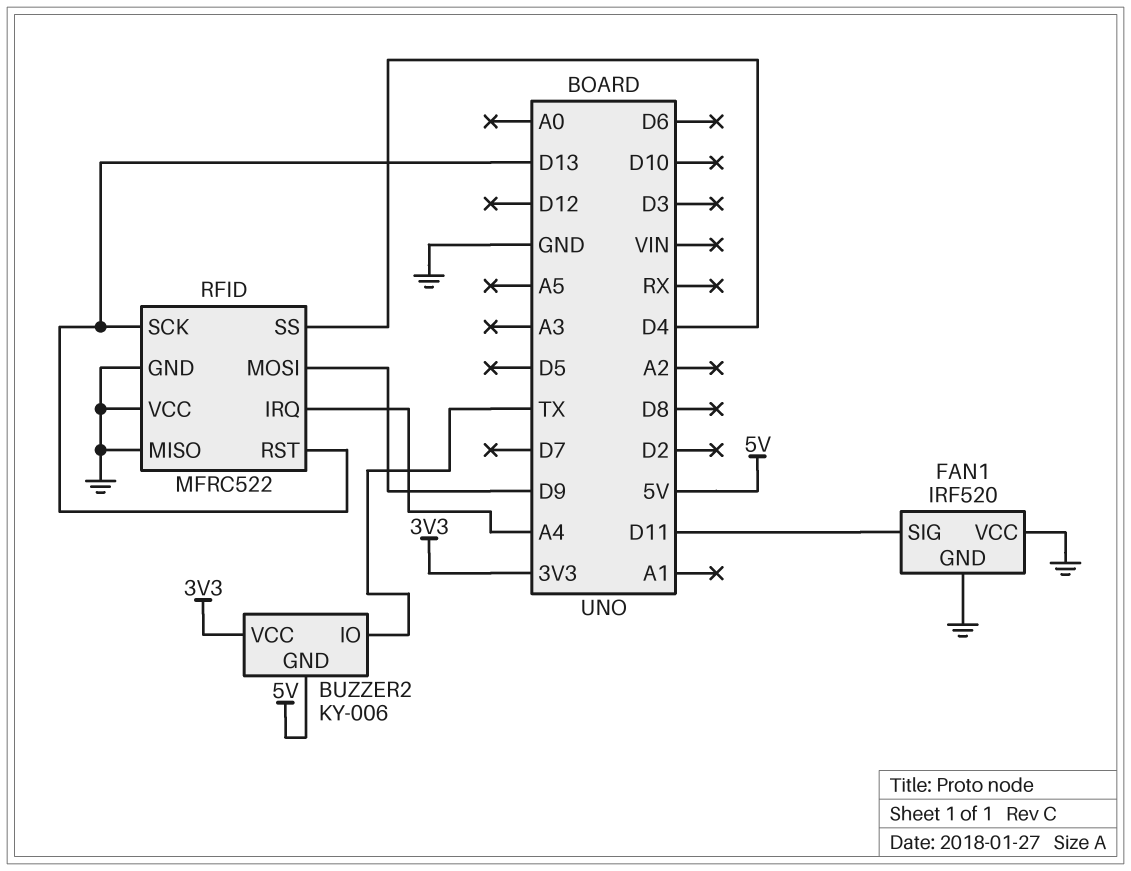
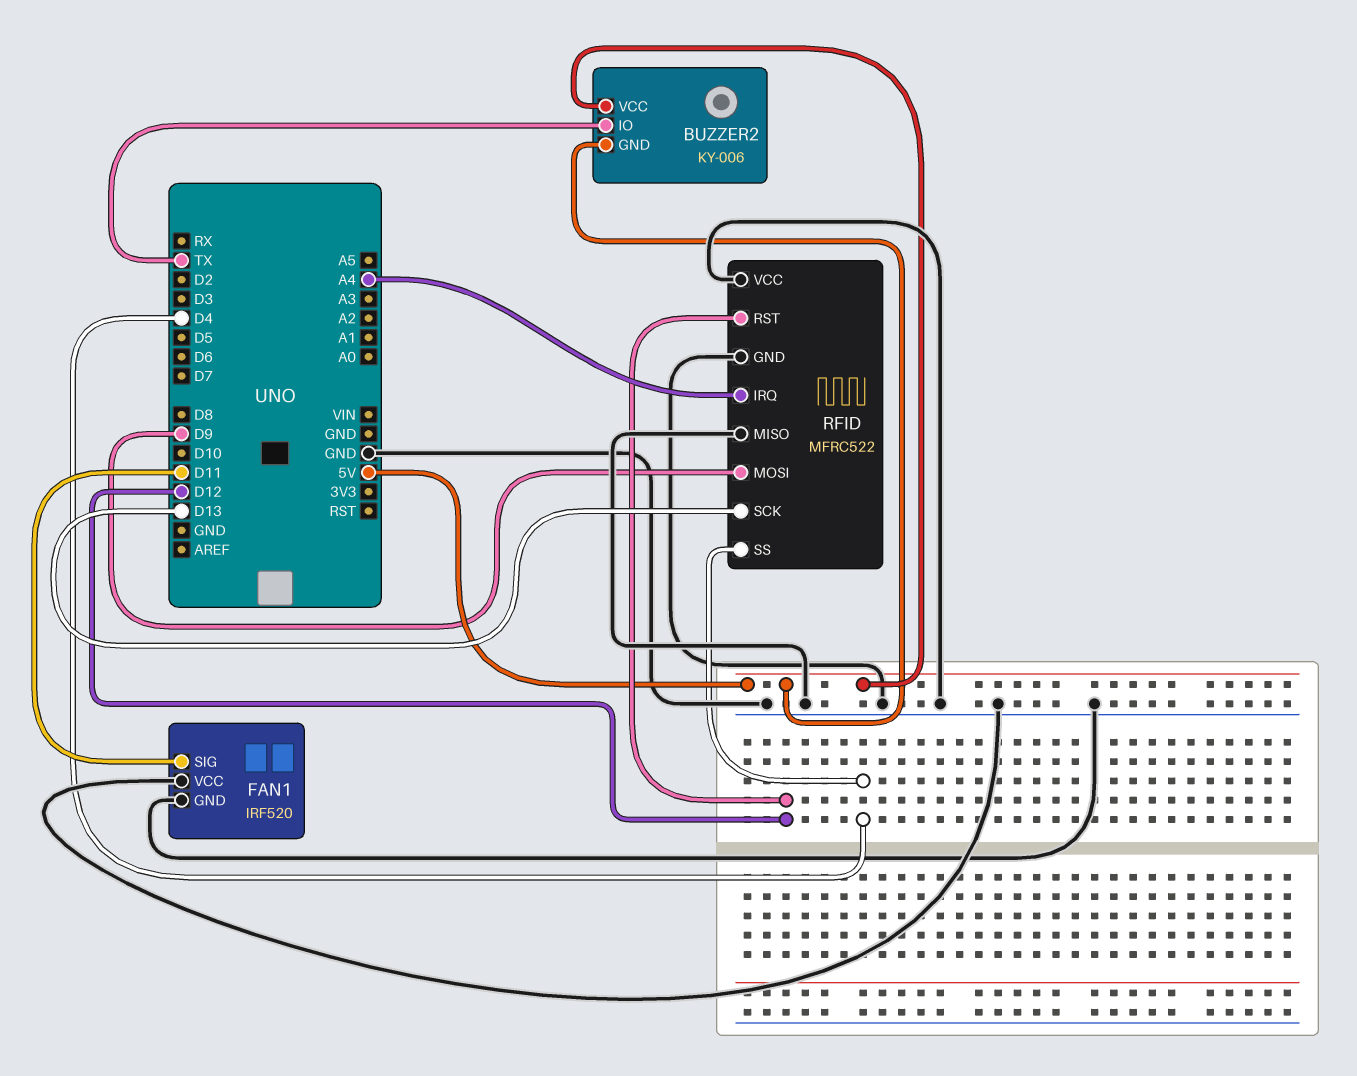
BUZZER2 pin VCC: 3V3 -> 5V
RFID pin RST: D13 -> D12

